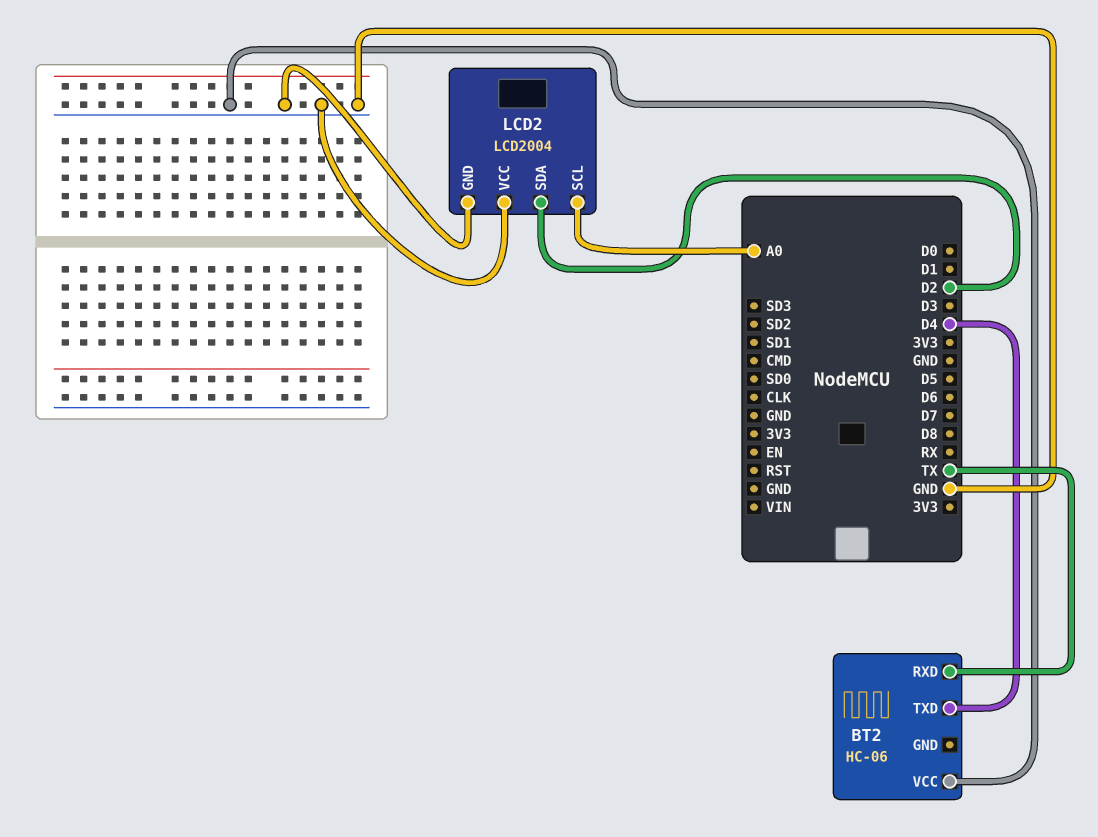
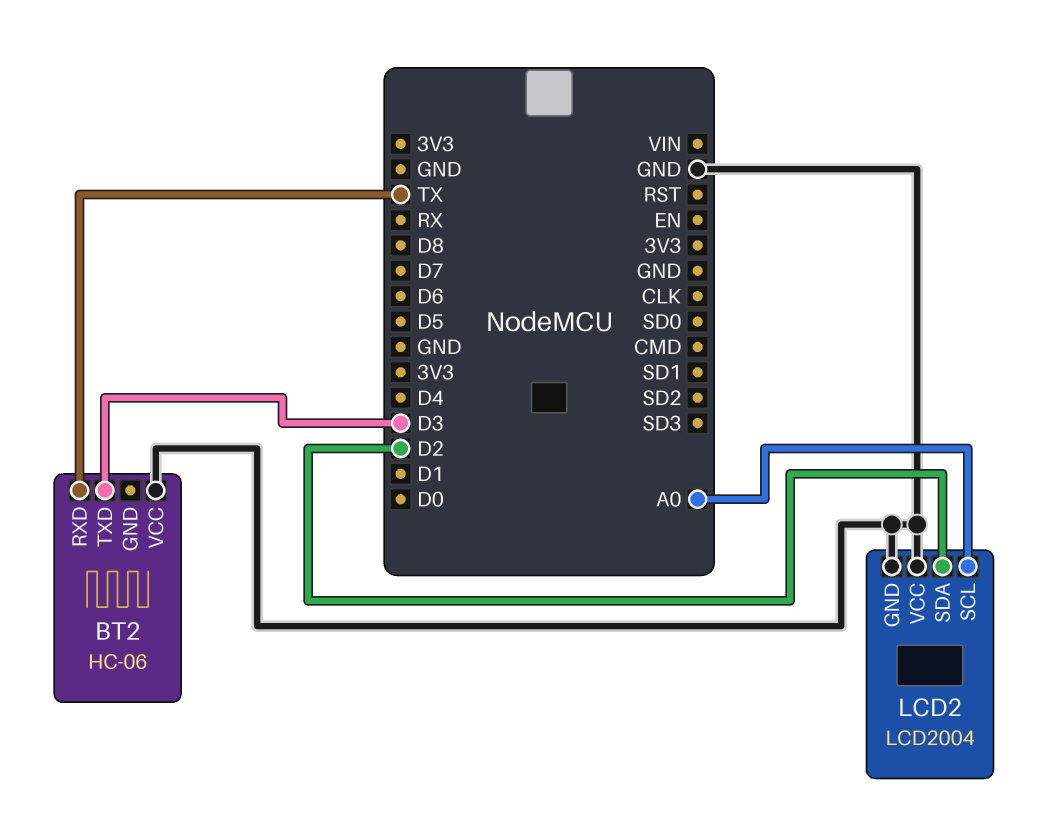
BT2 pin TXD: D4 -> D3

